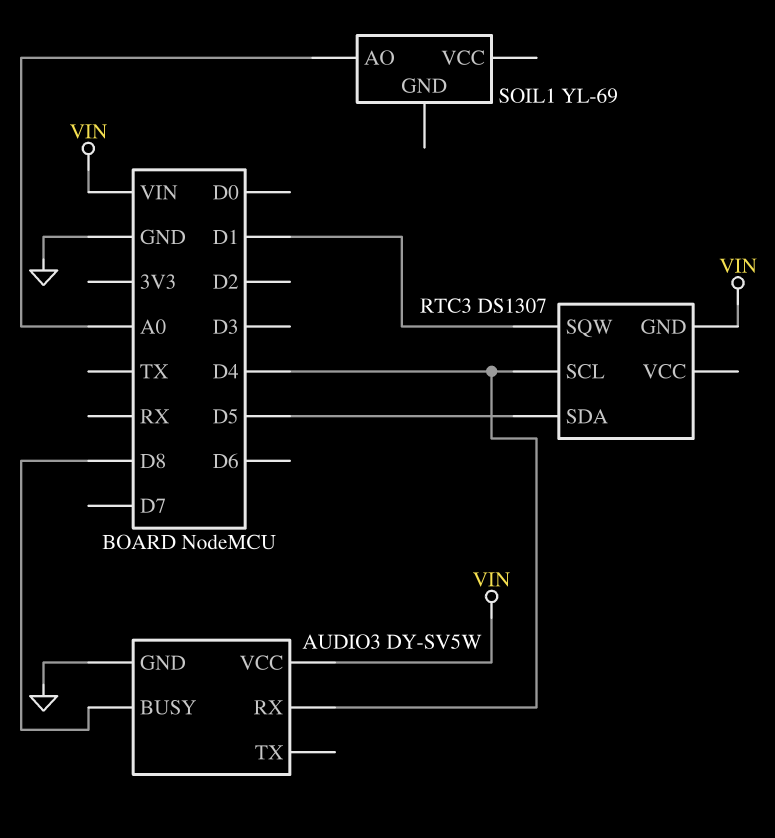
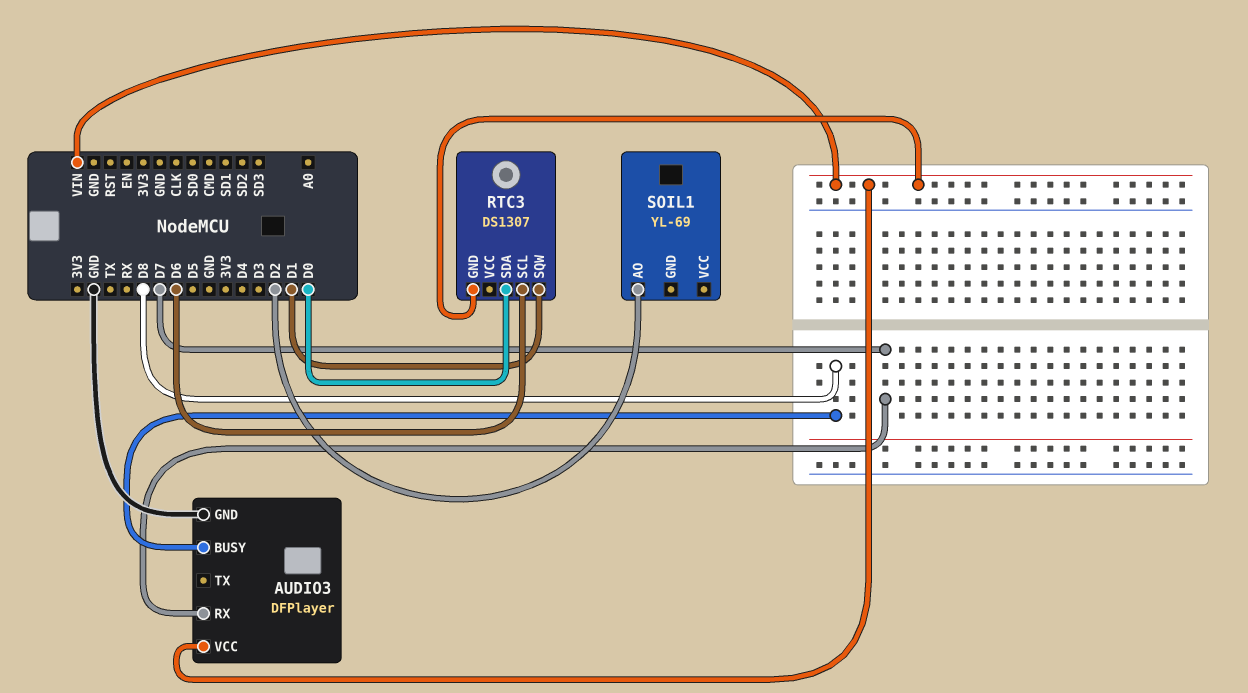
AUDIO3: DY-SV5W -> DFPlayer
AUDIO3 pin RX: D4 -> D7
RTC3 pin SCL: D4 -> D6
RTC3 pin SDA: D5 -> D0
SOIL1 pin AO: A0 -> D2

